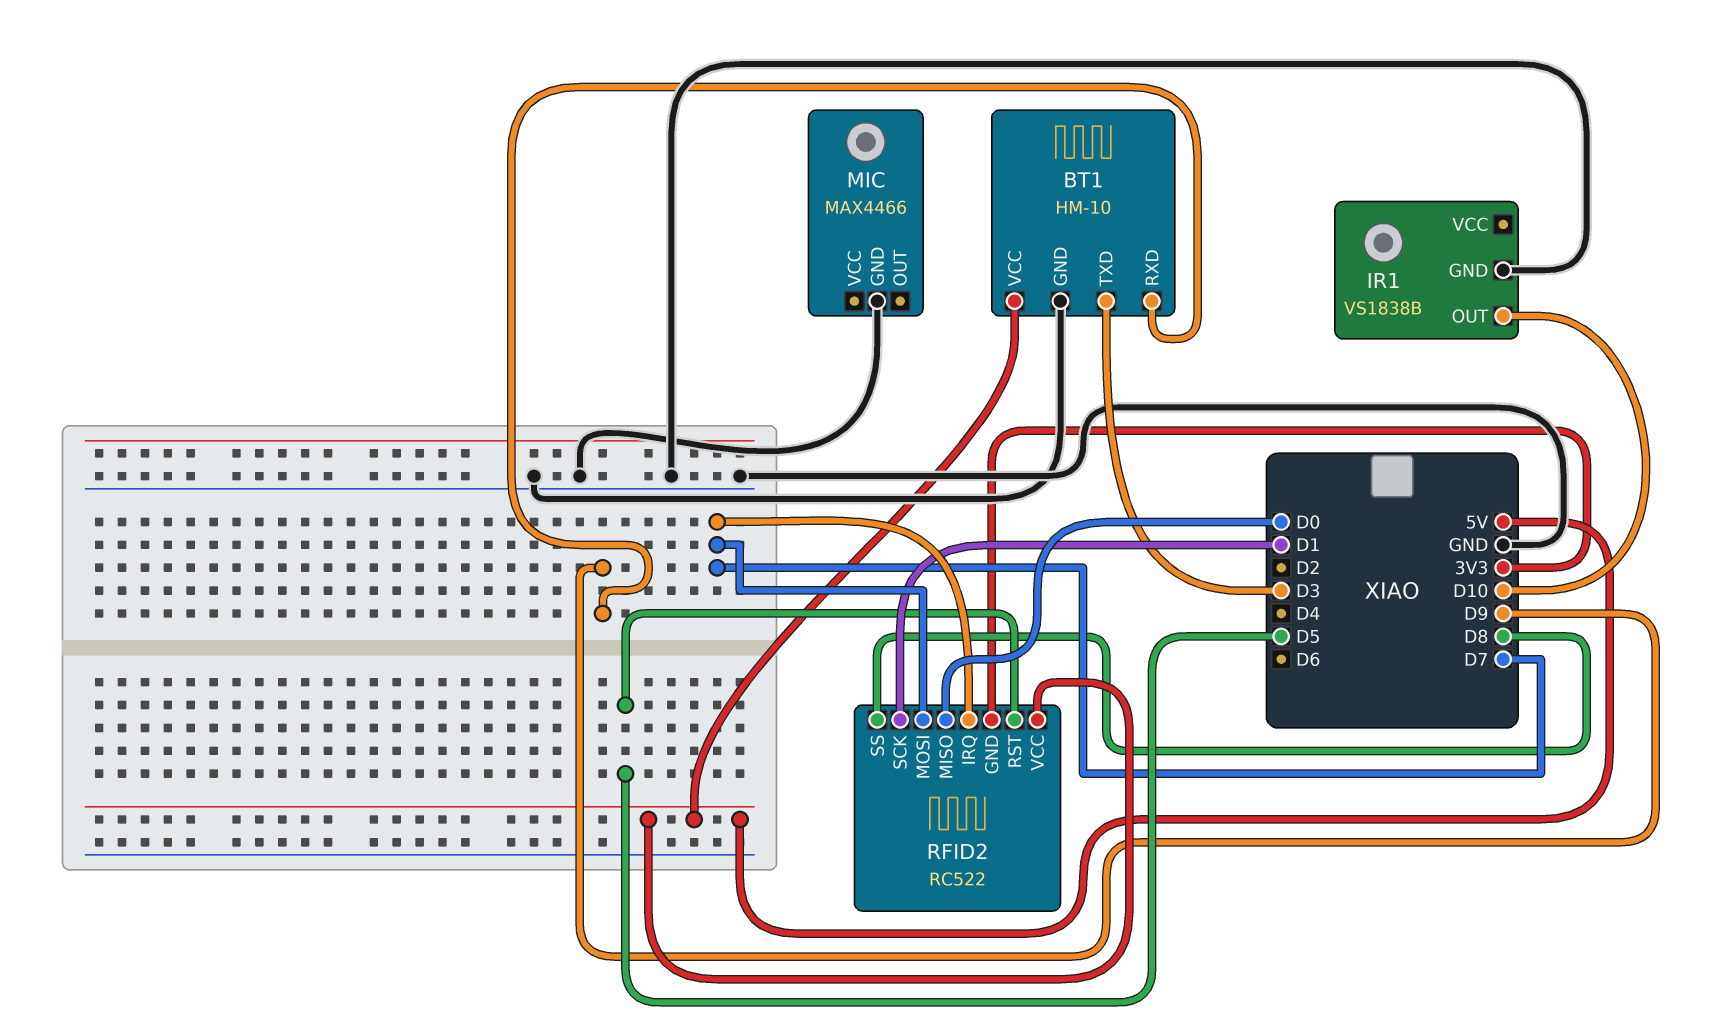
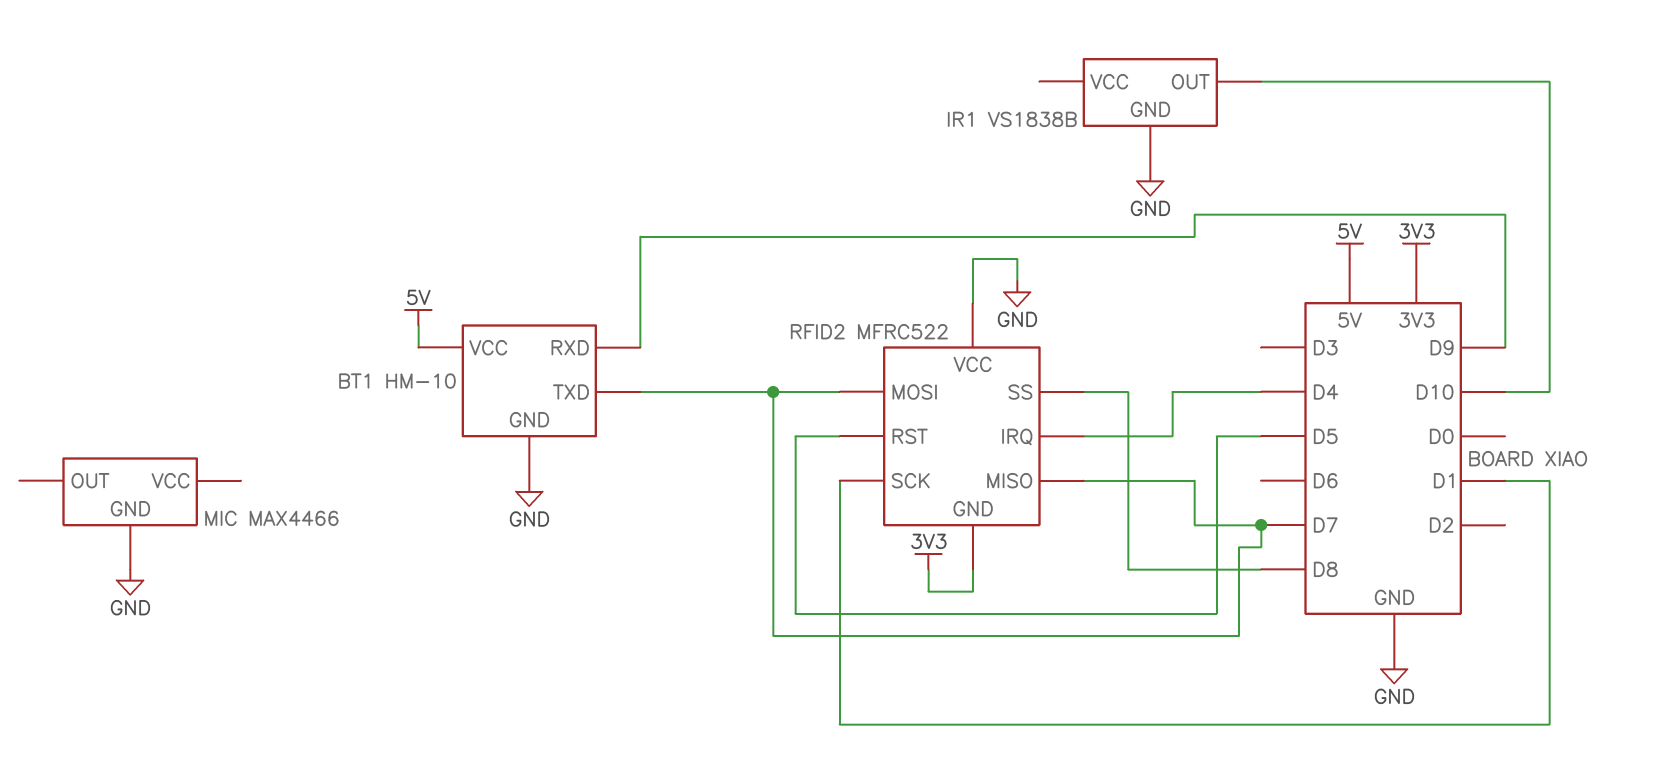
BT1 pin TXD: D3 -> D7
RFID2: RC522 -> MFRC522
RFID2 pin IRQ: D7 -> D4
RFID2 pin MISO: D0 -> D7
RFID2 pin VCC: 5V -> GND

